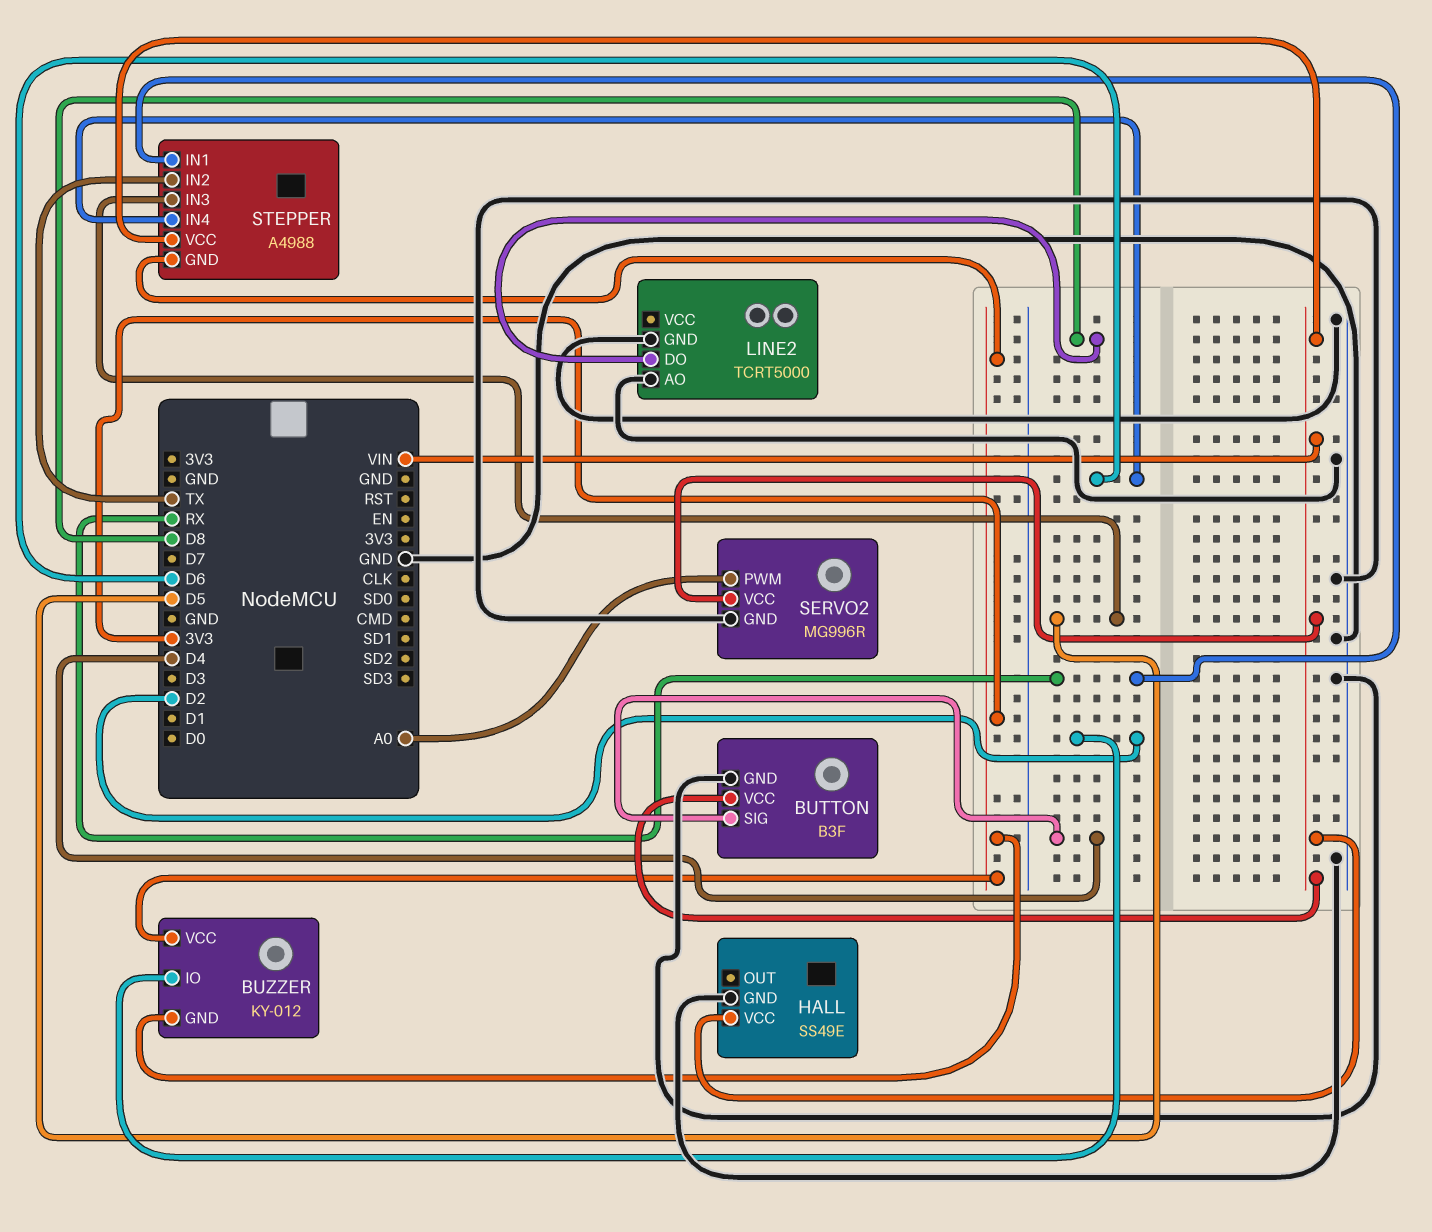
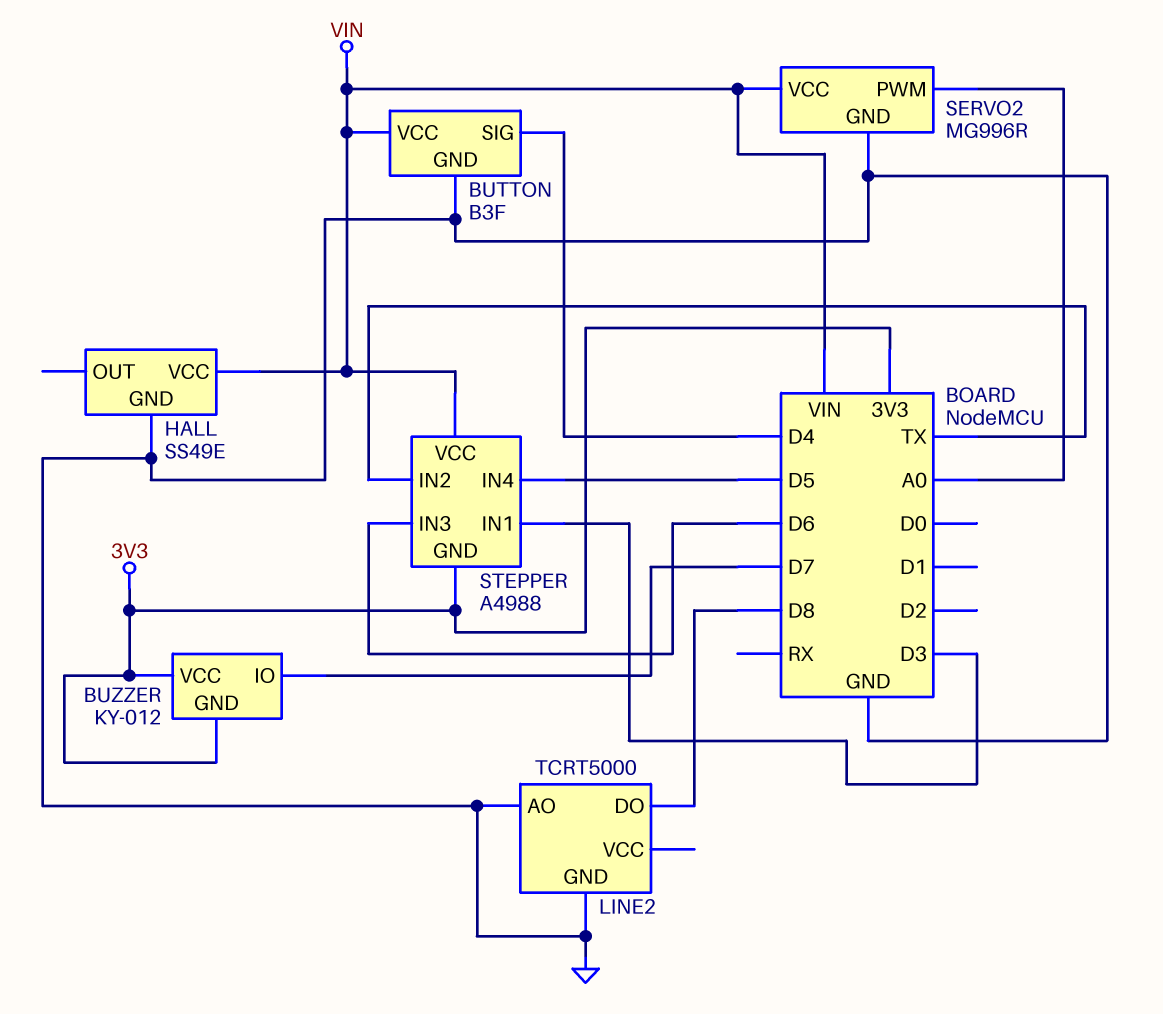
BUZZER pin IO: D2 -> D7
STEPPER pin IN1: RX -> D3
STEPPER pin IN3: D5 -> D6
STEPPER pin IN4: D6 -> D5

